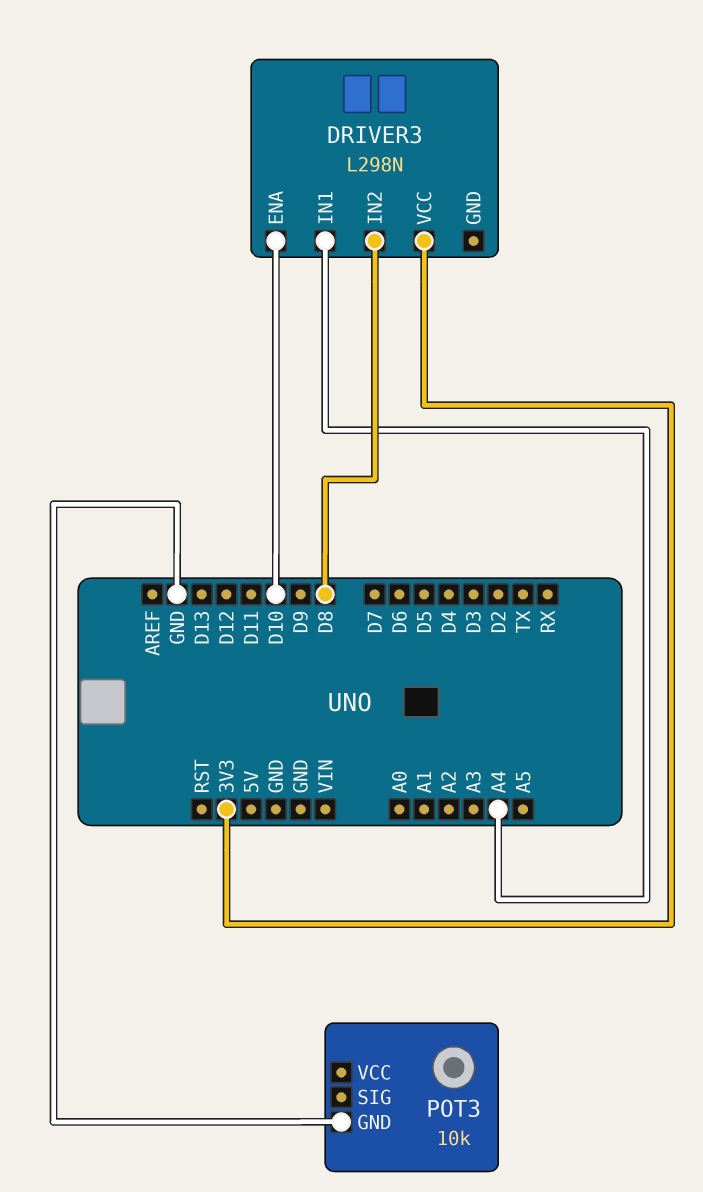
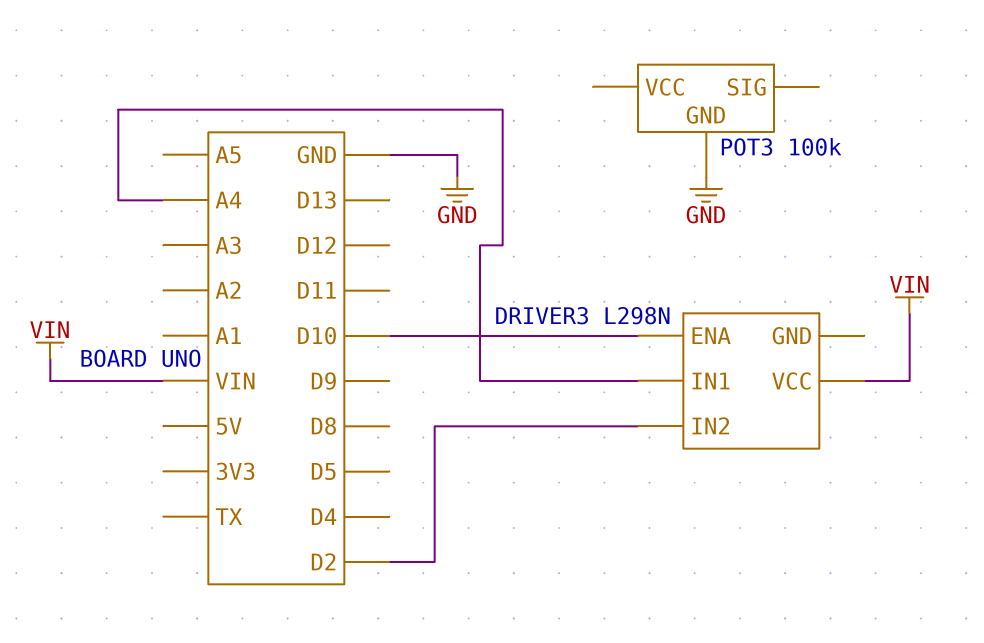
DRIVER3 pin IN2: D8 -> D2
DRIVER3 pin VCC: 3V3 -> VIN
POT3: 10k -> 100k

